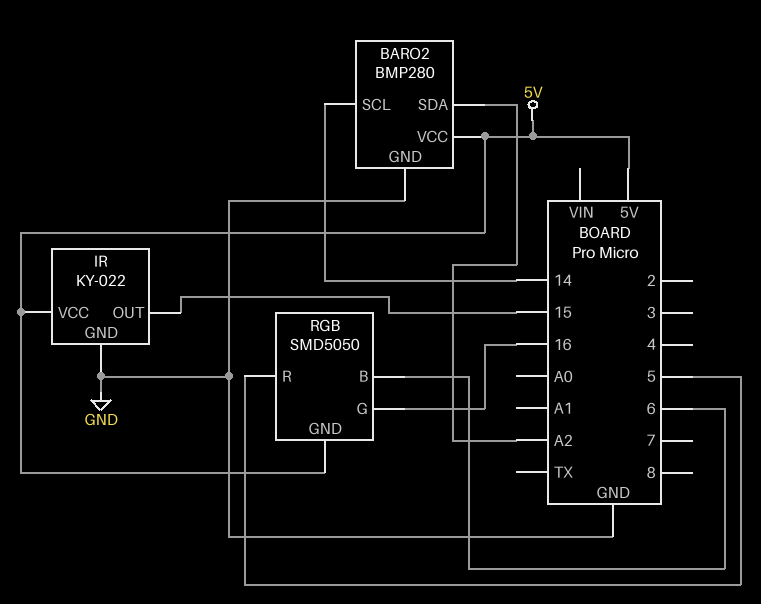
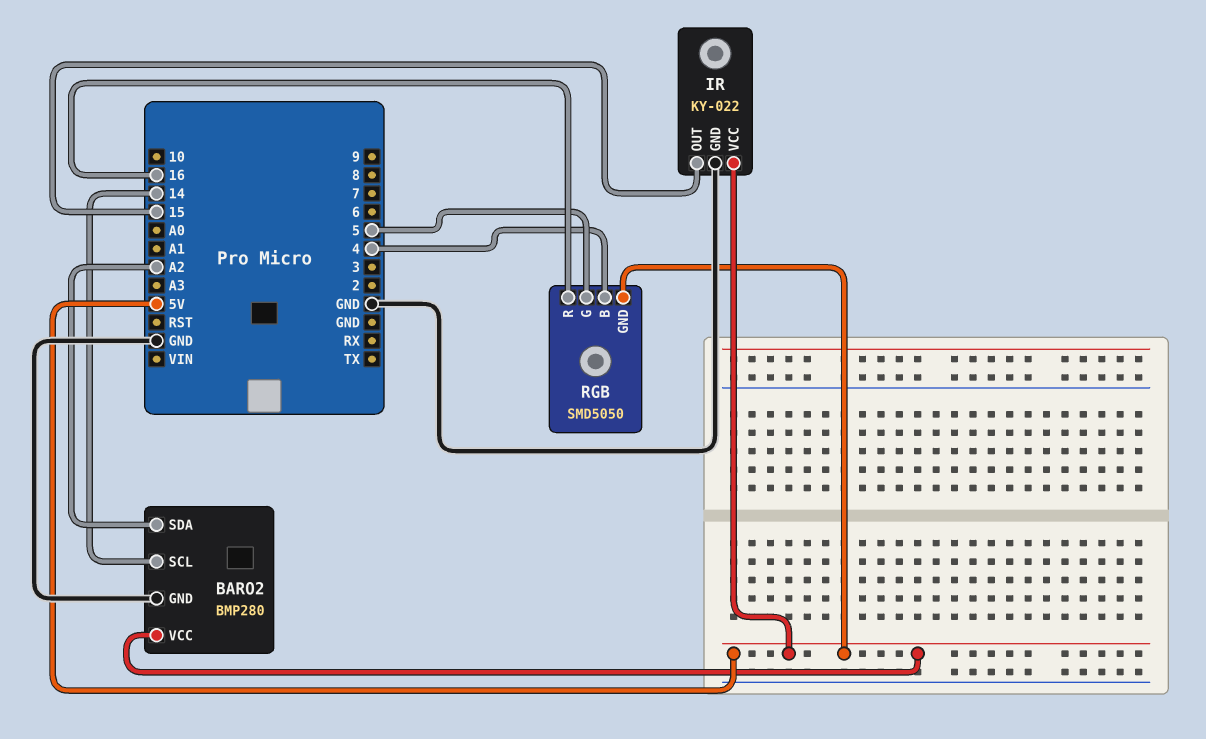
RGB pin B: 6 -> 4
RGB pin G: 16 -> 5
RGB pin R: 5 -> 16

